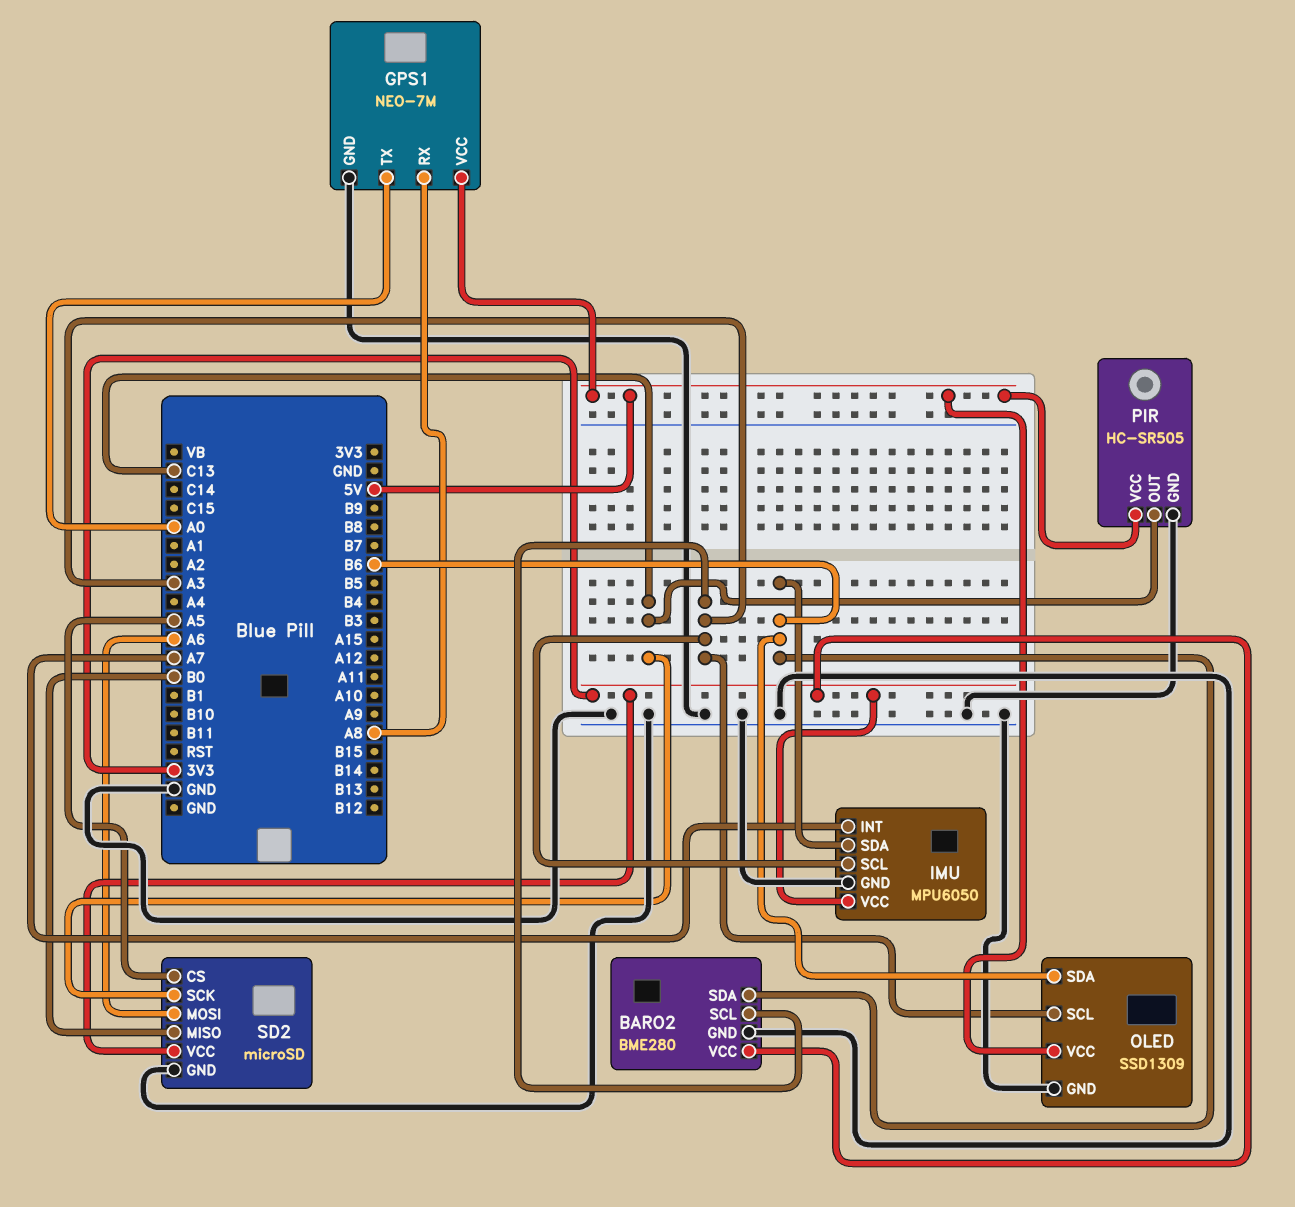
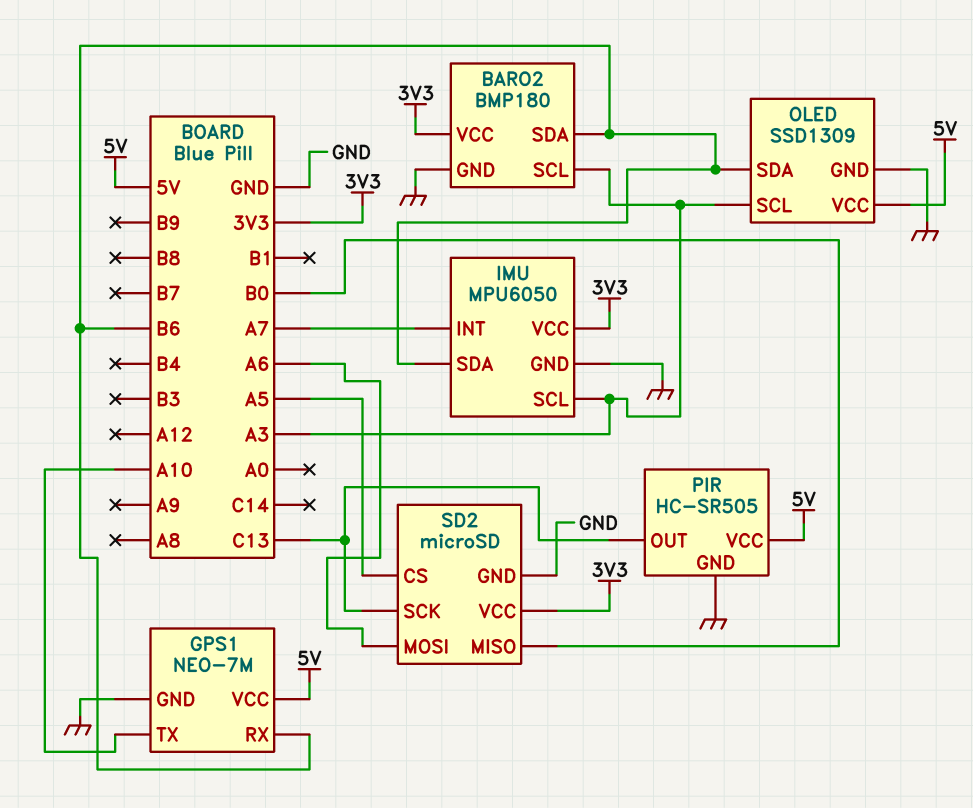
BARO2: BME280 -> BMP180
GPS1 pin RX: A8 -> B6
GPS1 pin TX: A0 -> A10

